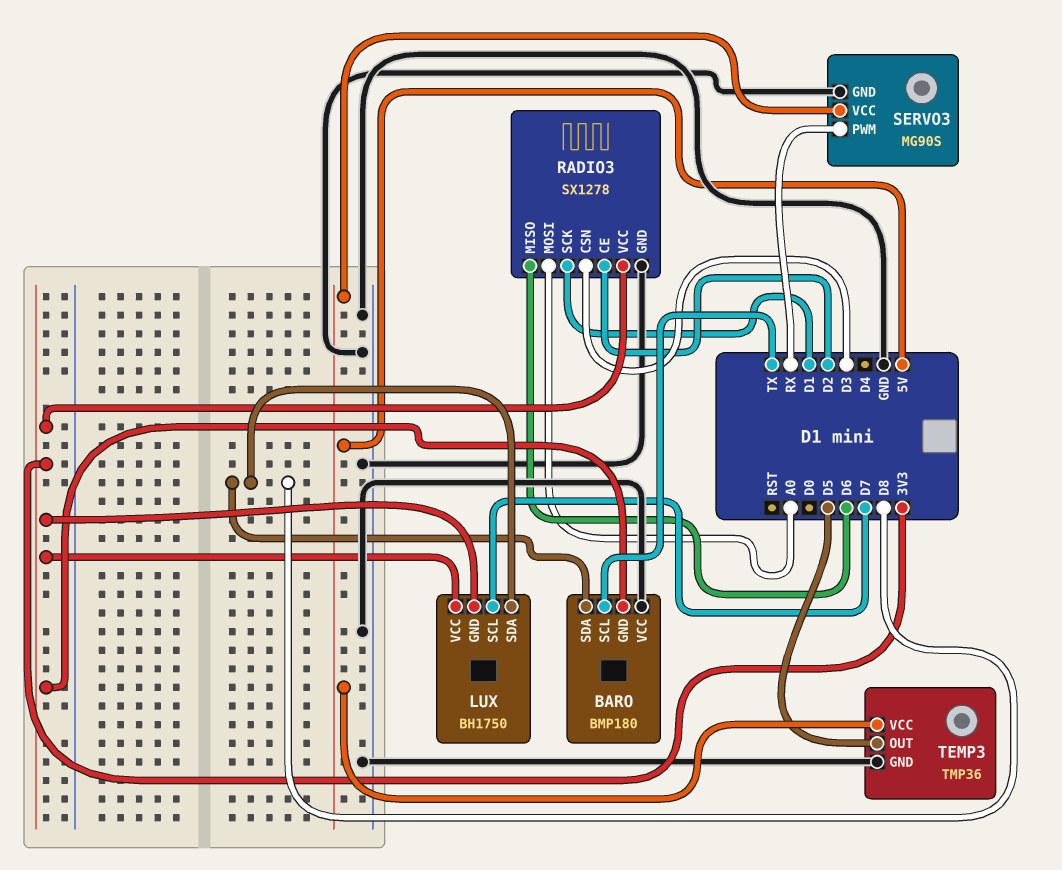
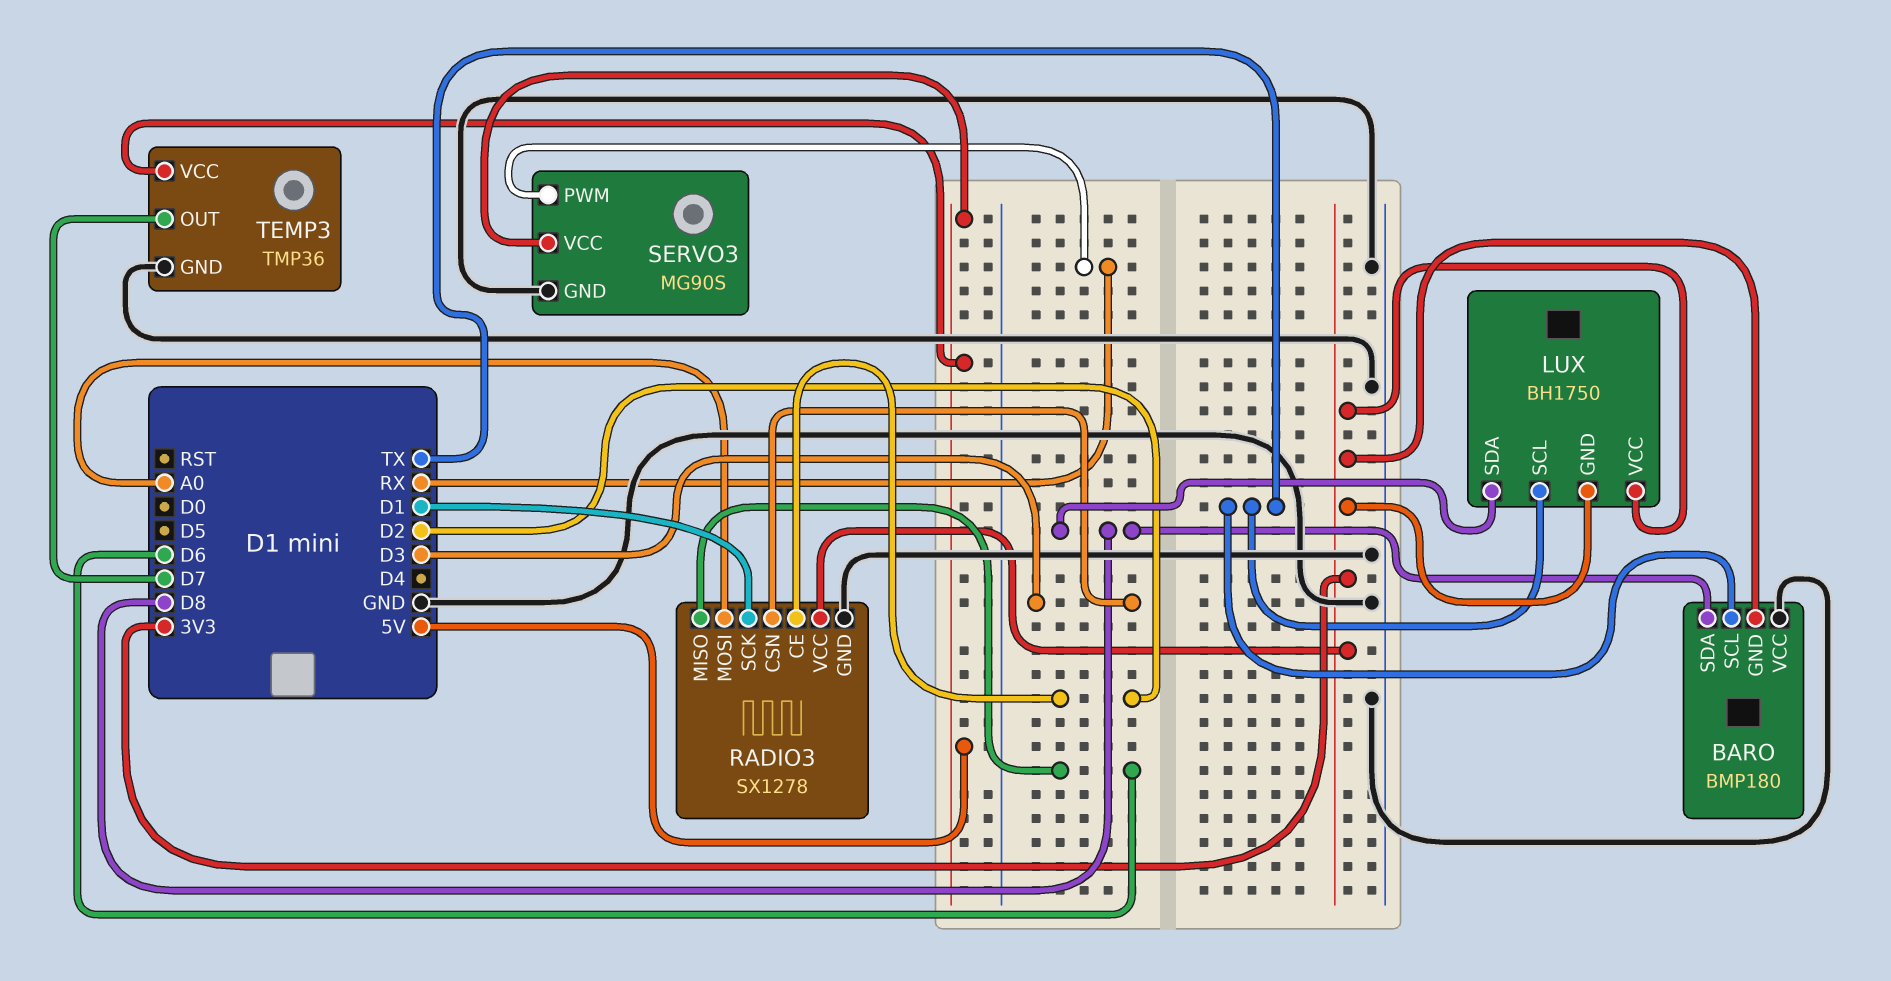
LUX pin SCL: D7 -> TX
TEMP3 pin OUT: D5 -> D7

